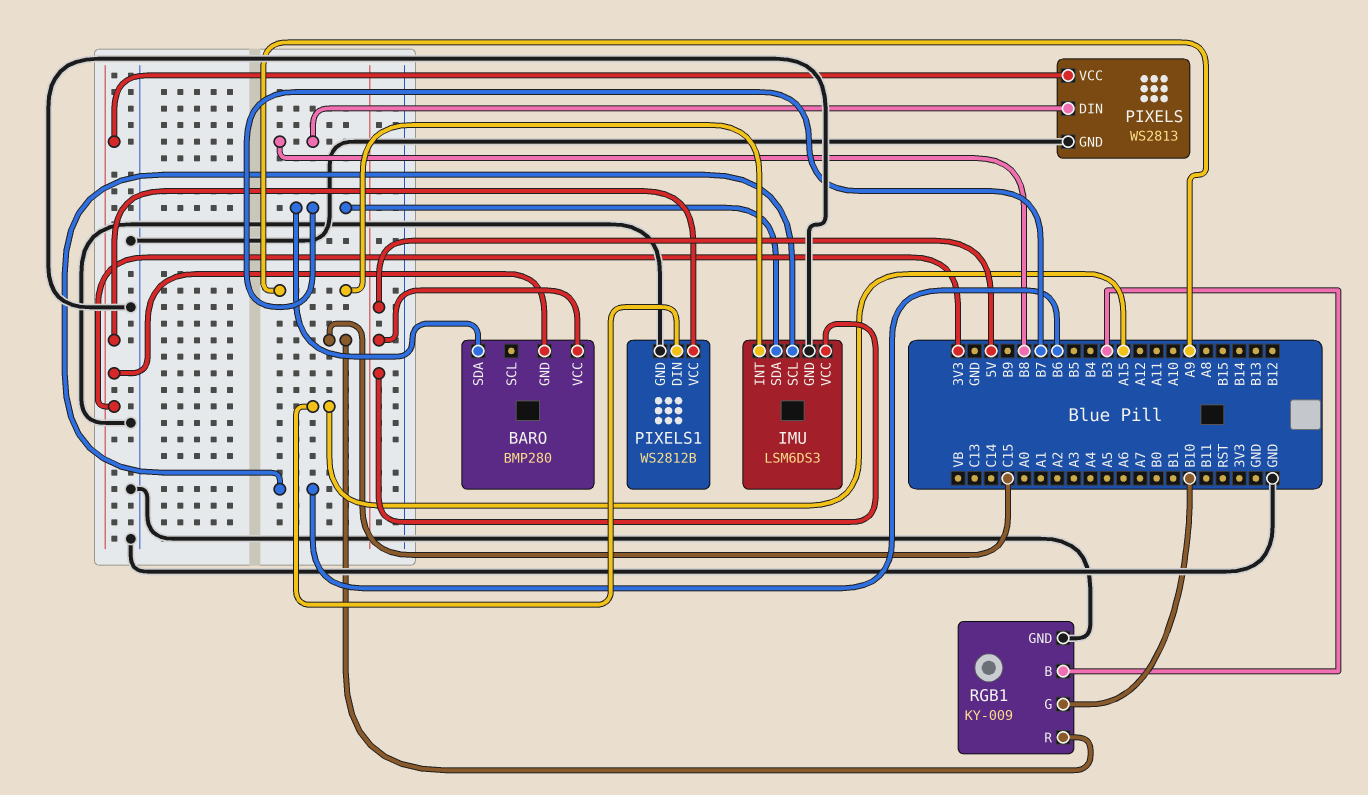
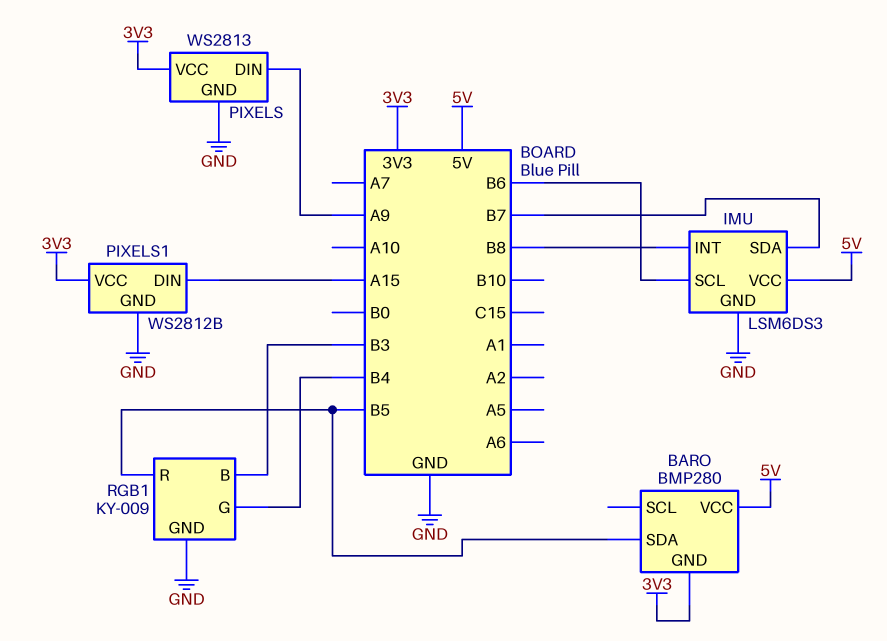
BARO pin SDA: B7 -> B5
IMU pin INT: A9 -> B8
PIXELS pin DIN: B8 -> A9
RGB1 pin G: B10 -> B4
RGB1 pin R: C15 -> B5

